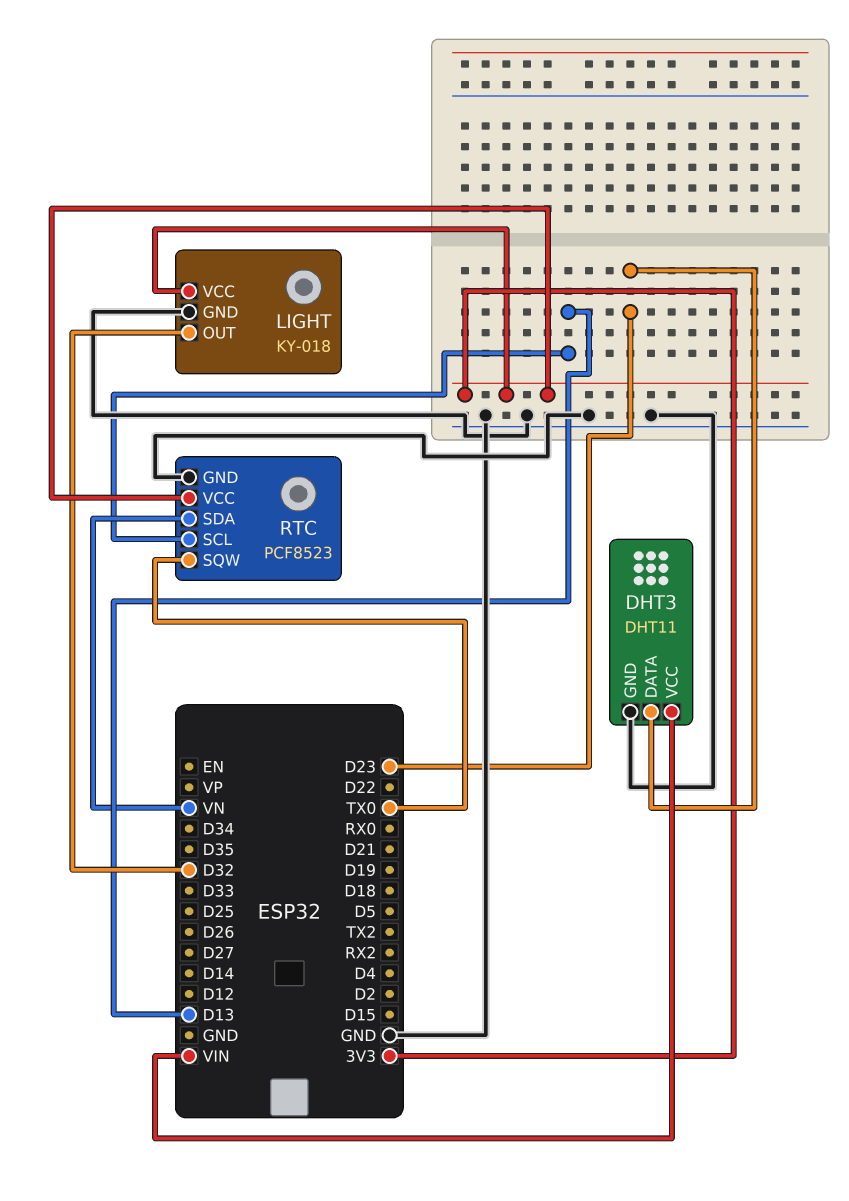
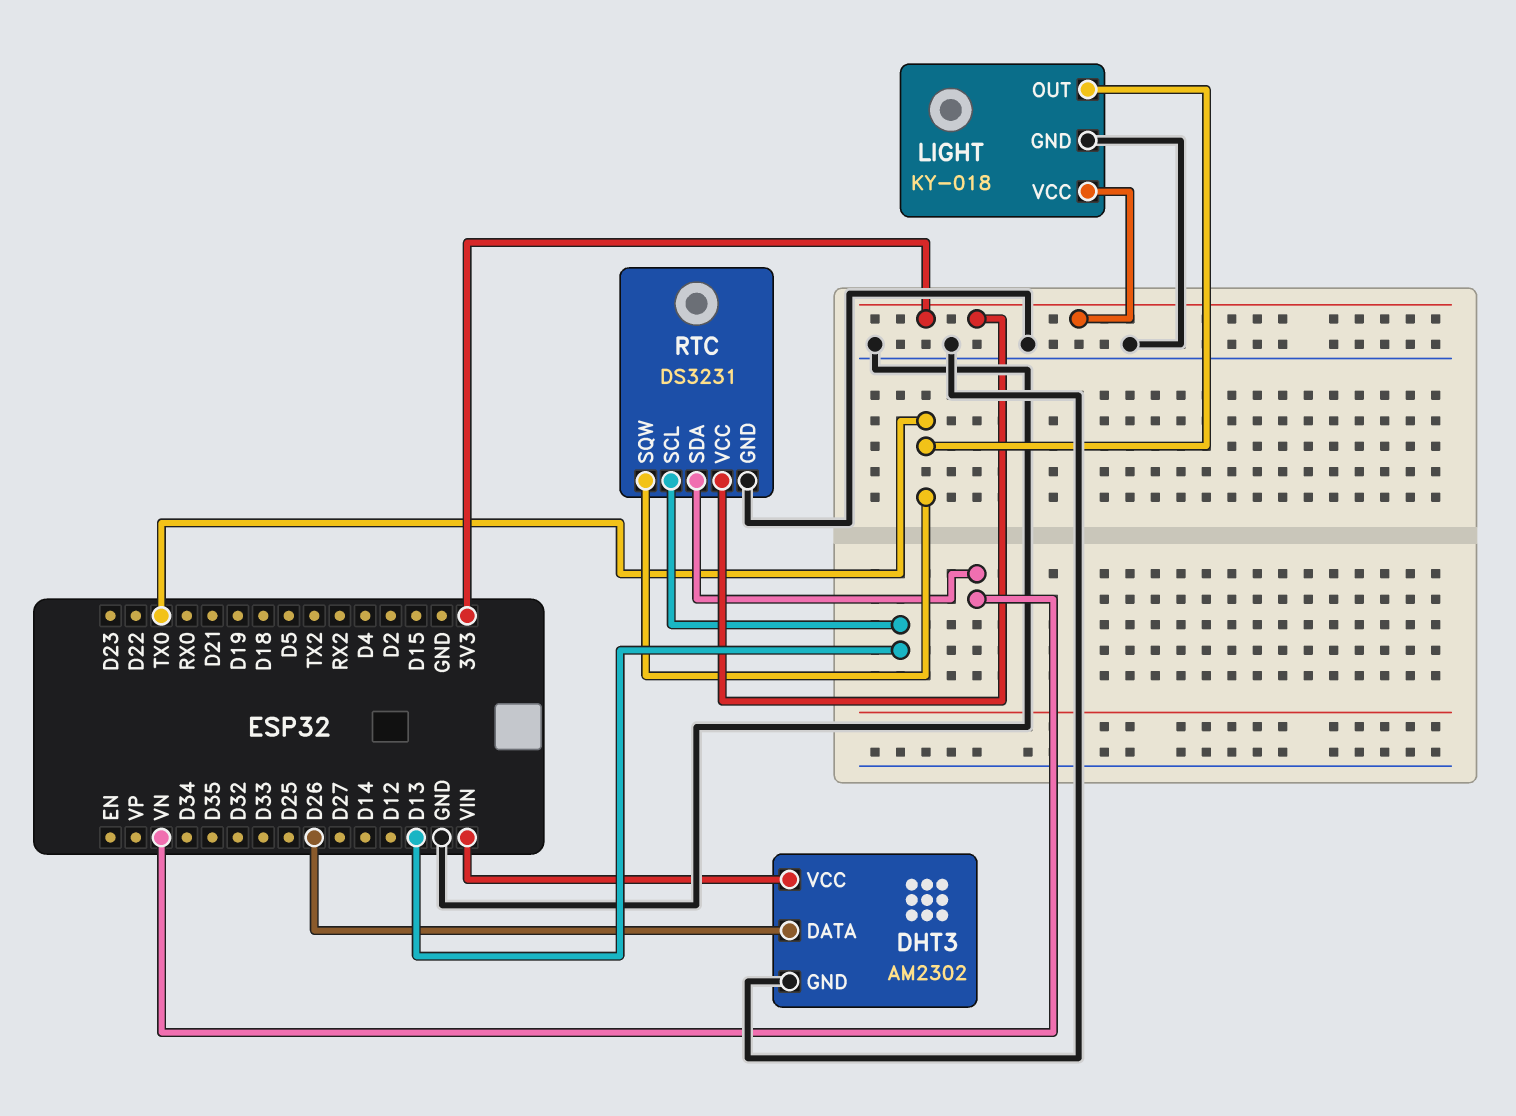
DHT3: DHT11 -> AM2302
DHT3 pin DATA: D23 -> D26
LIGHT pin OUT: D32 -> TX0
RTC: PCF8523 -> DS3231

